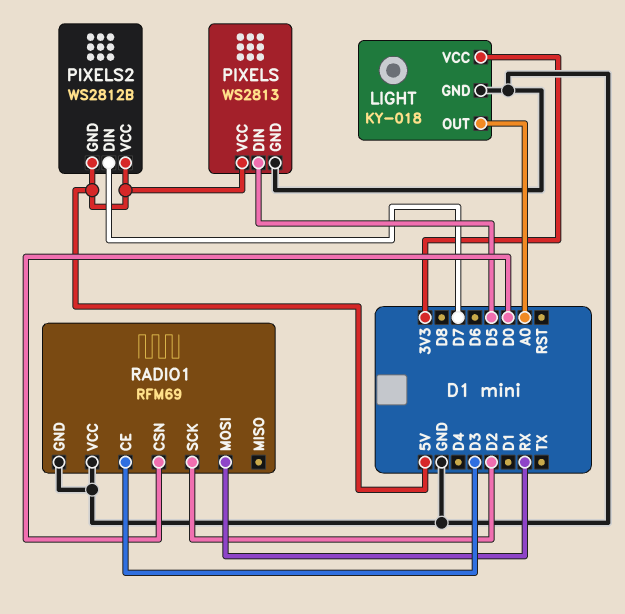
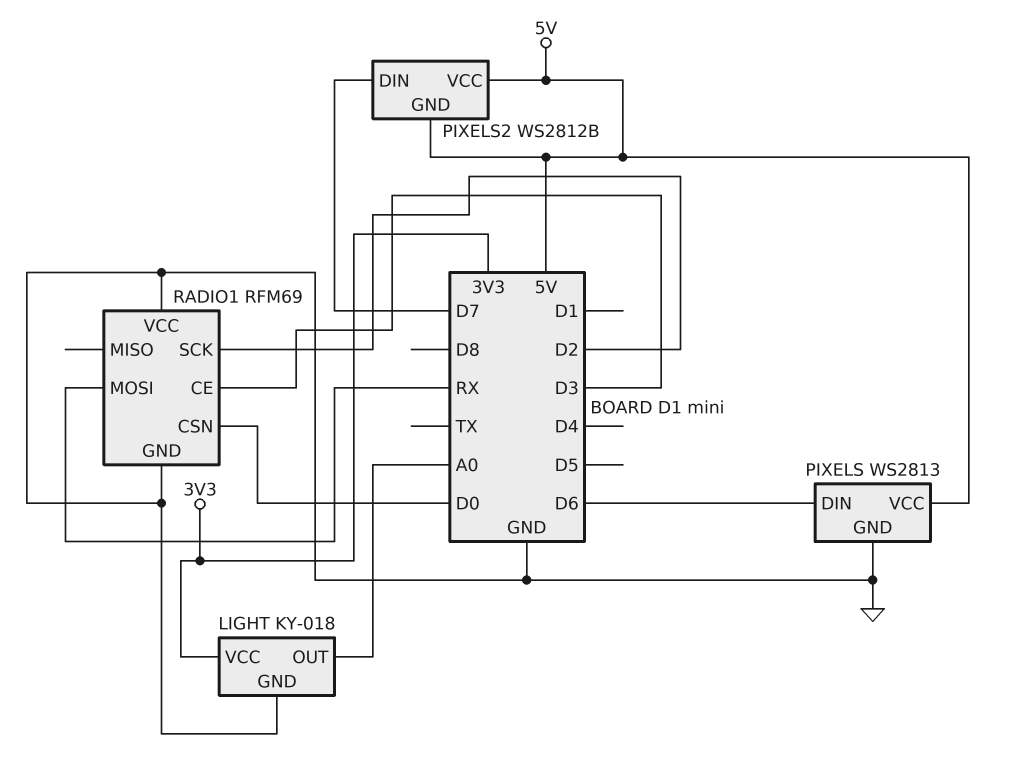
PIXELS pin DIN: D5 -> D6

